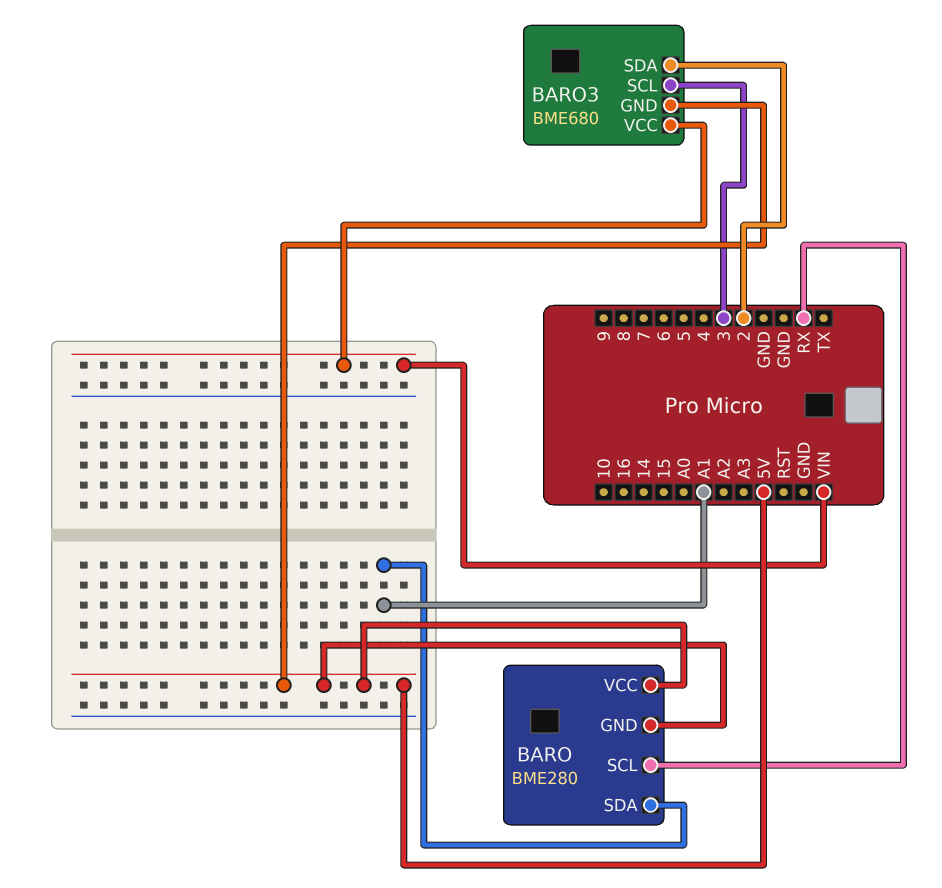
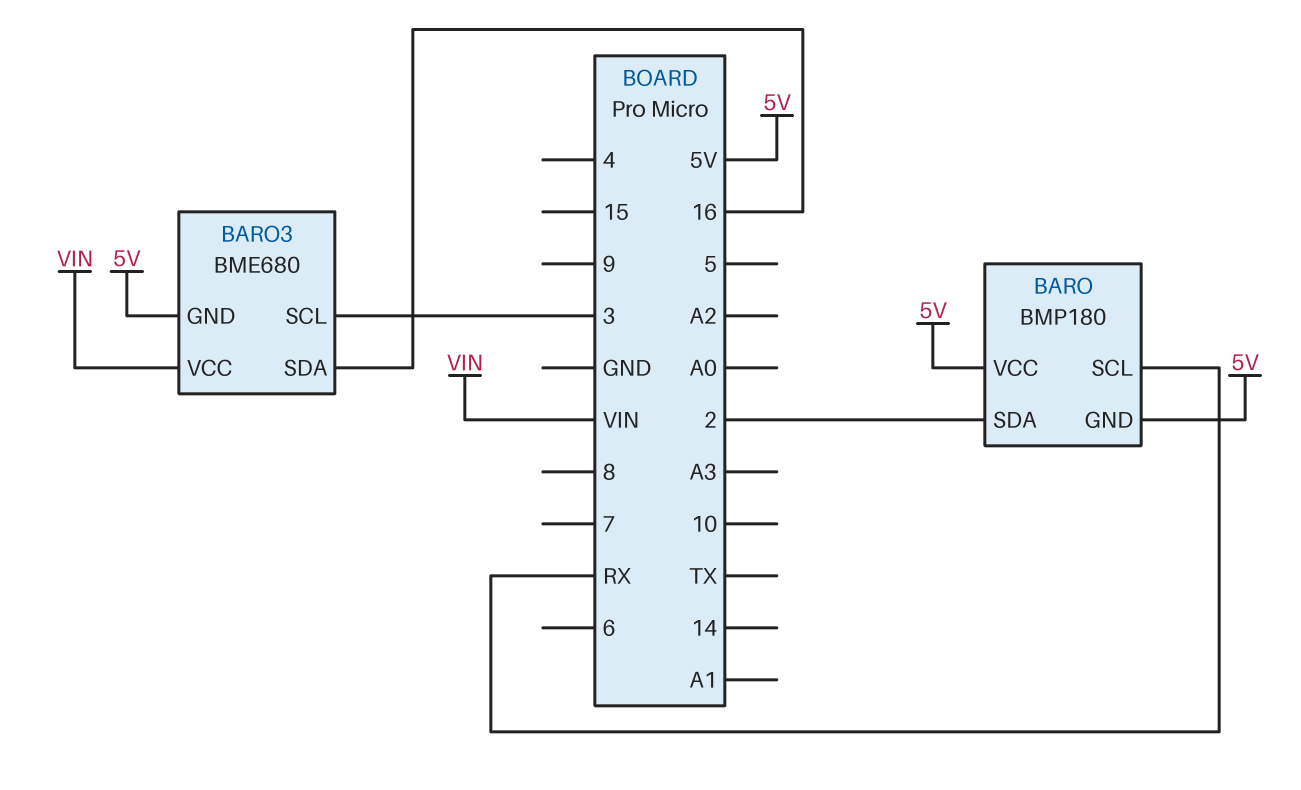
BARO: BME280 -> BMP180
BARO pin SDA: A1 -> 2
BARO3 pin SDA: 2 -> 16

